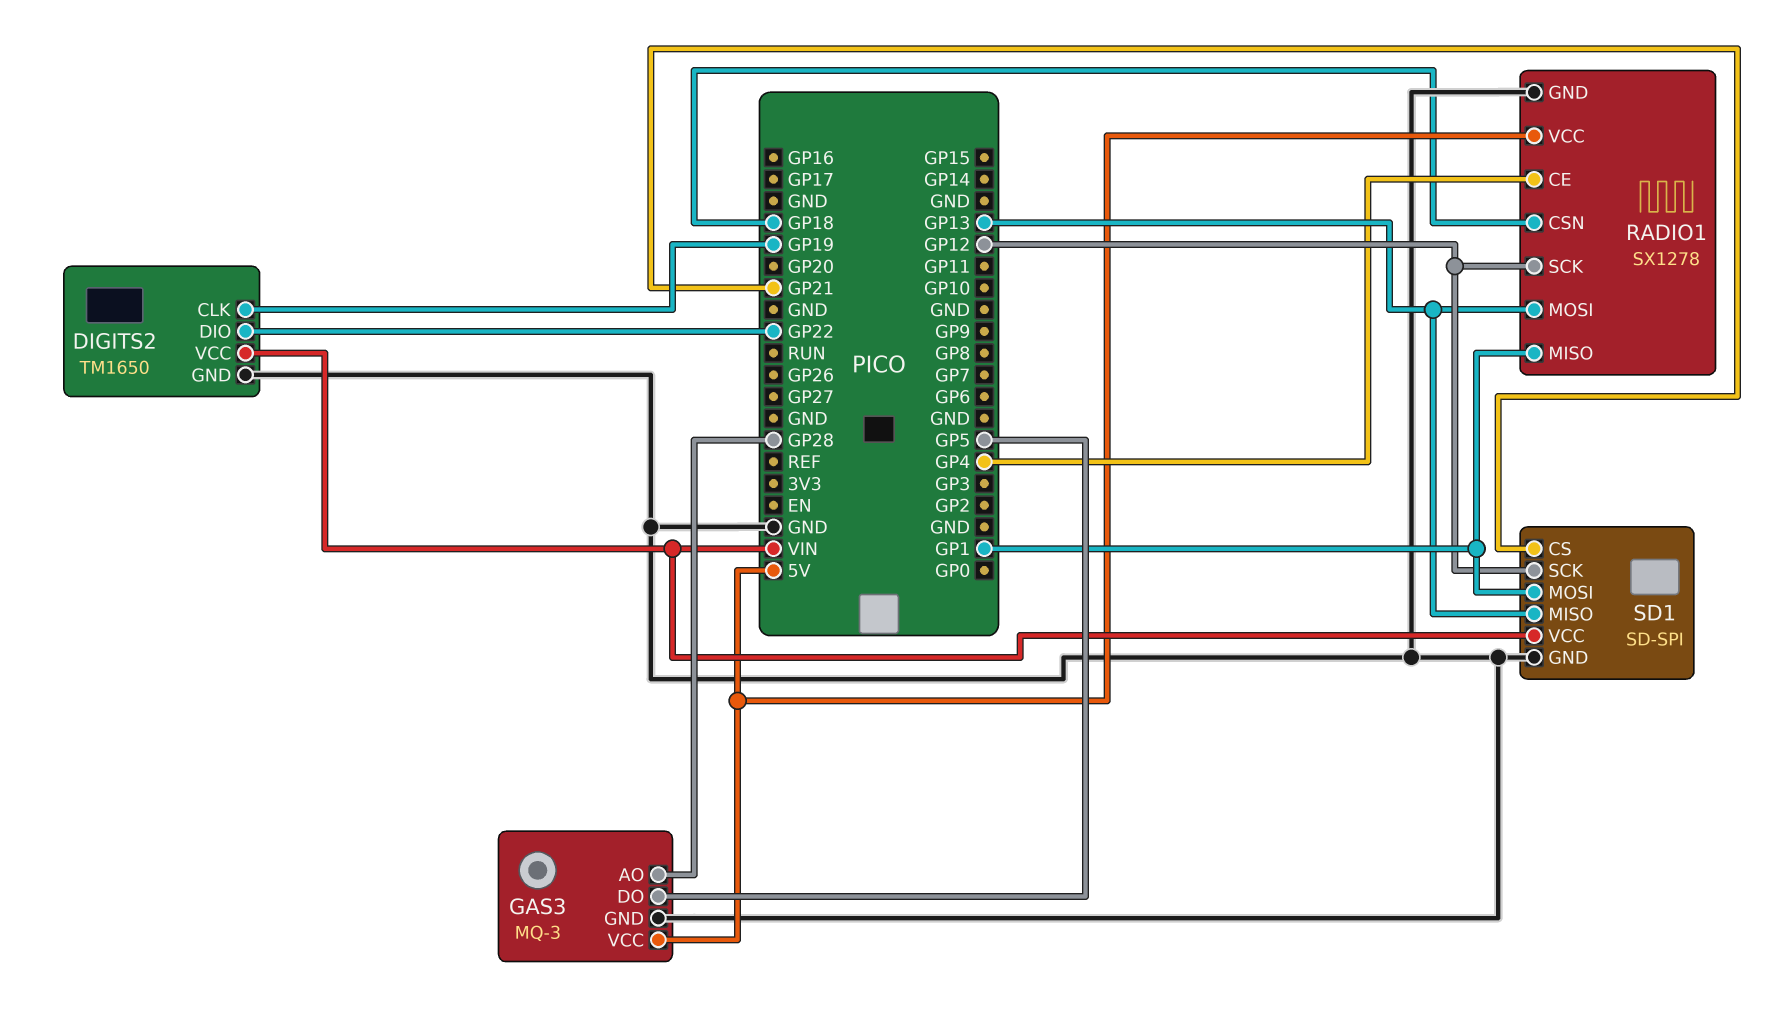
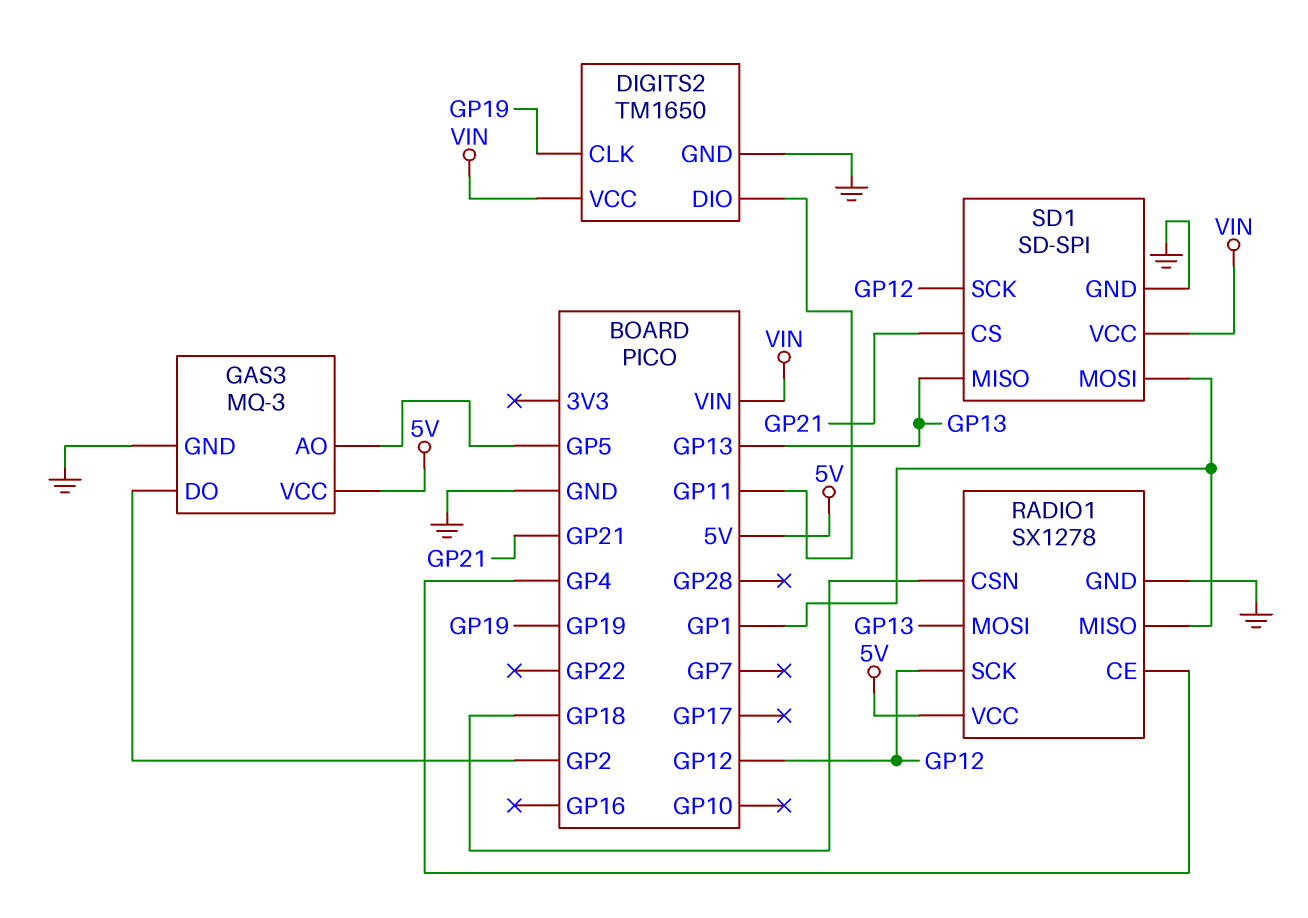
DIGITS2 pin DIO: GP22 -> GP11
GAS3 pin AO: GP28 -> GP5
GAS3 pin DO: GP5 -> GP2

